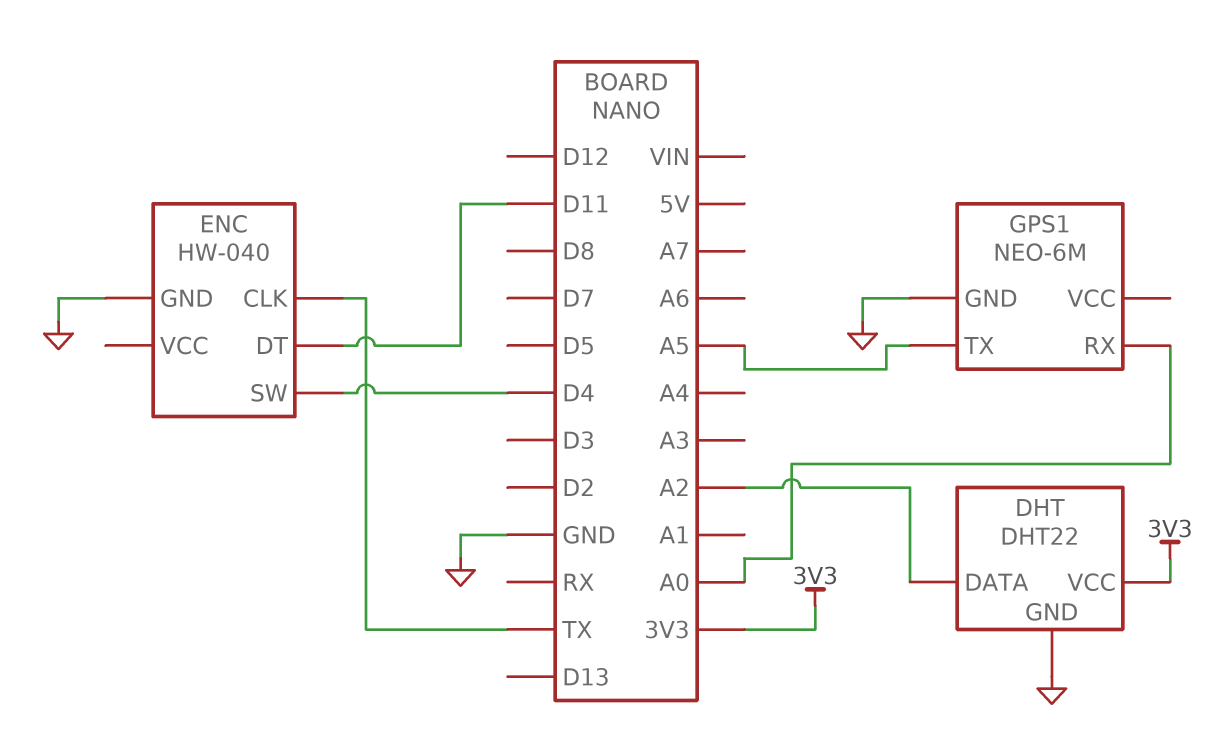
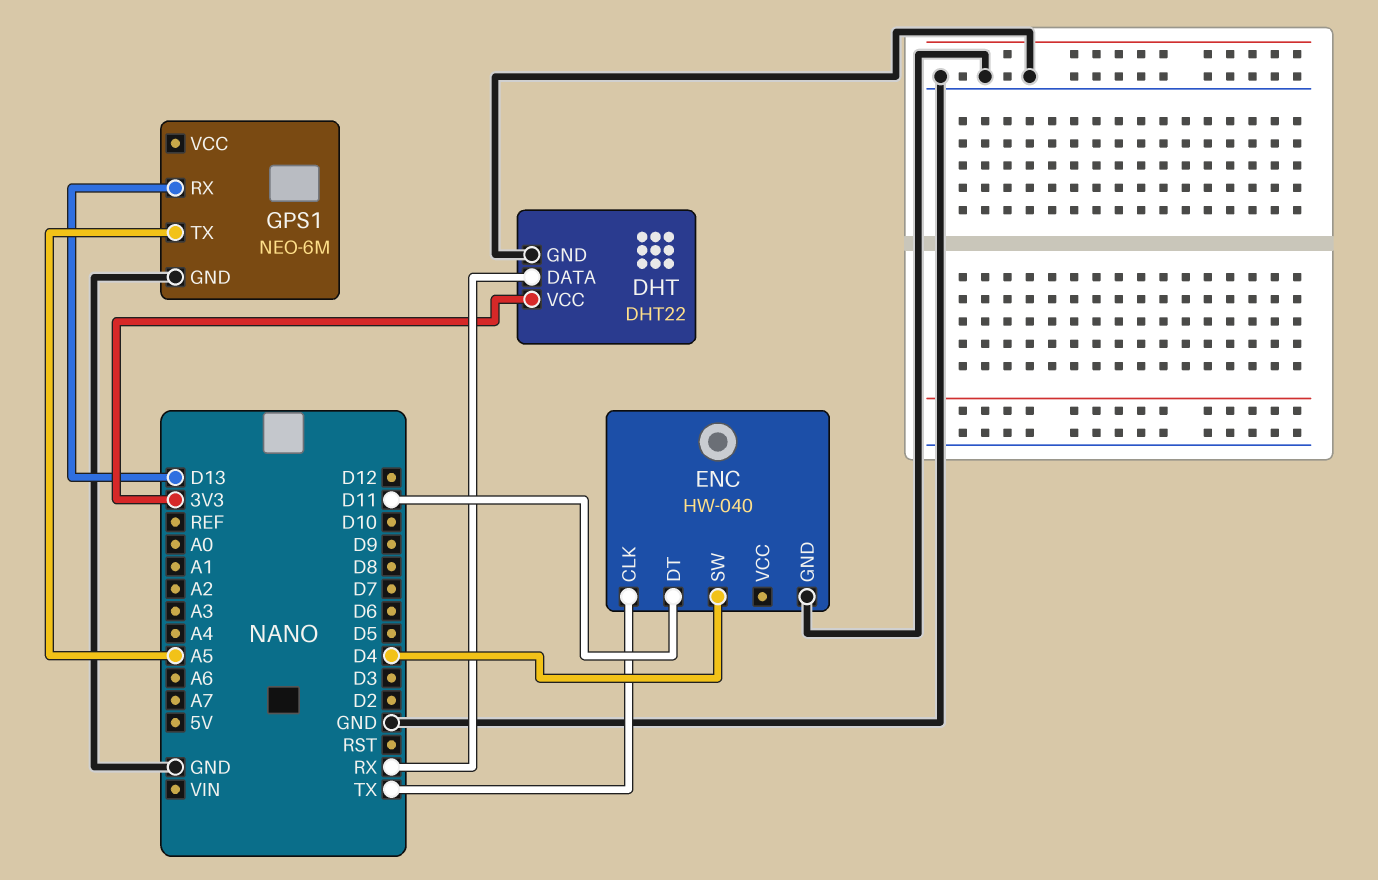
DHT pin DATA: A2 -> RX
GPS1 pin RX: A0 -> D13

